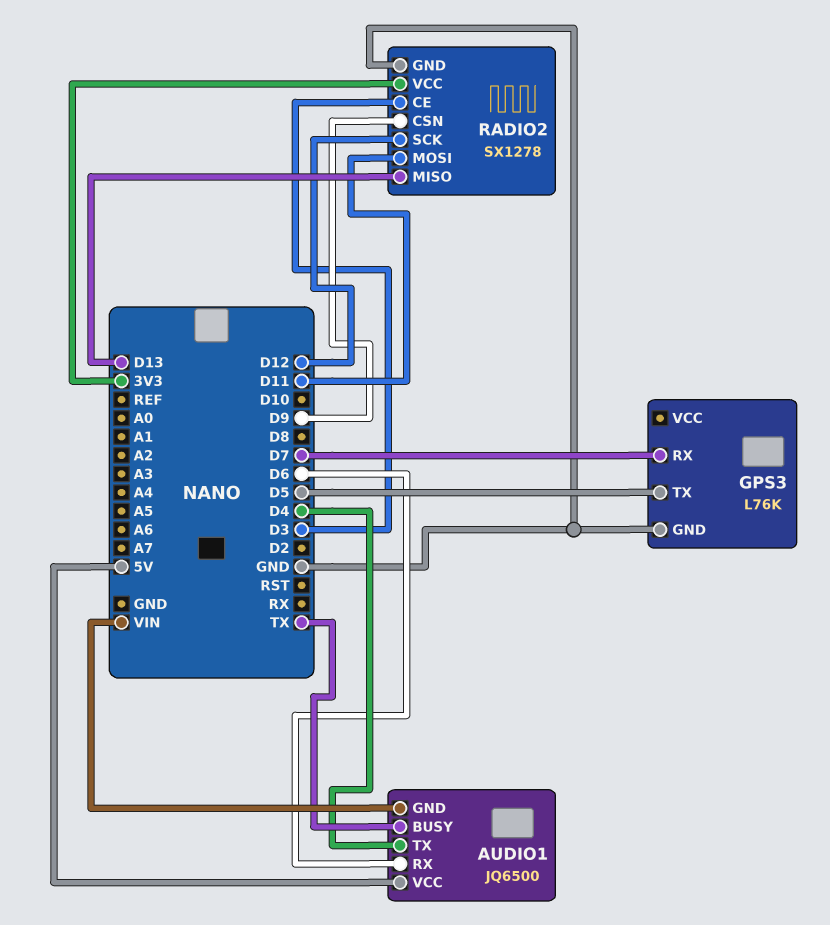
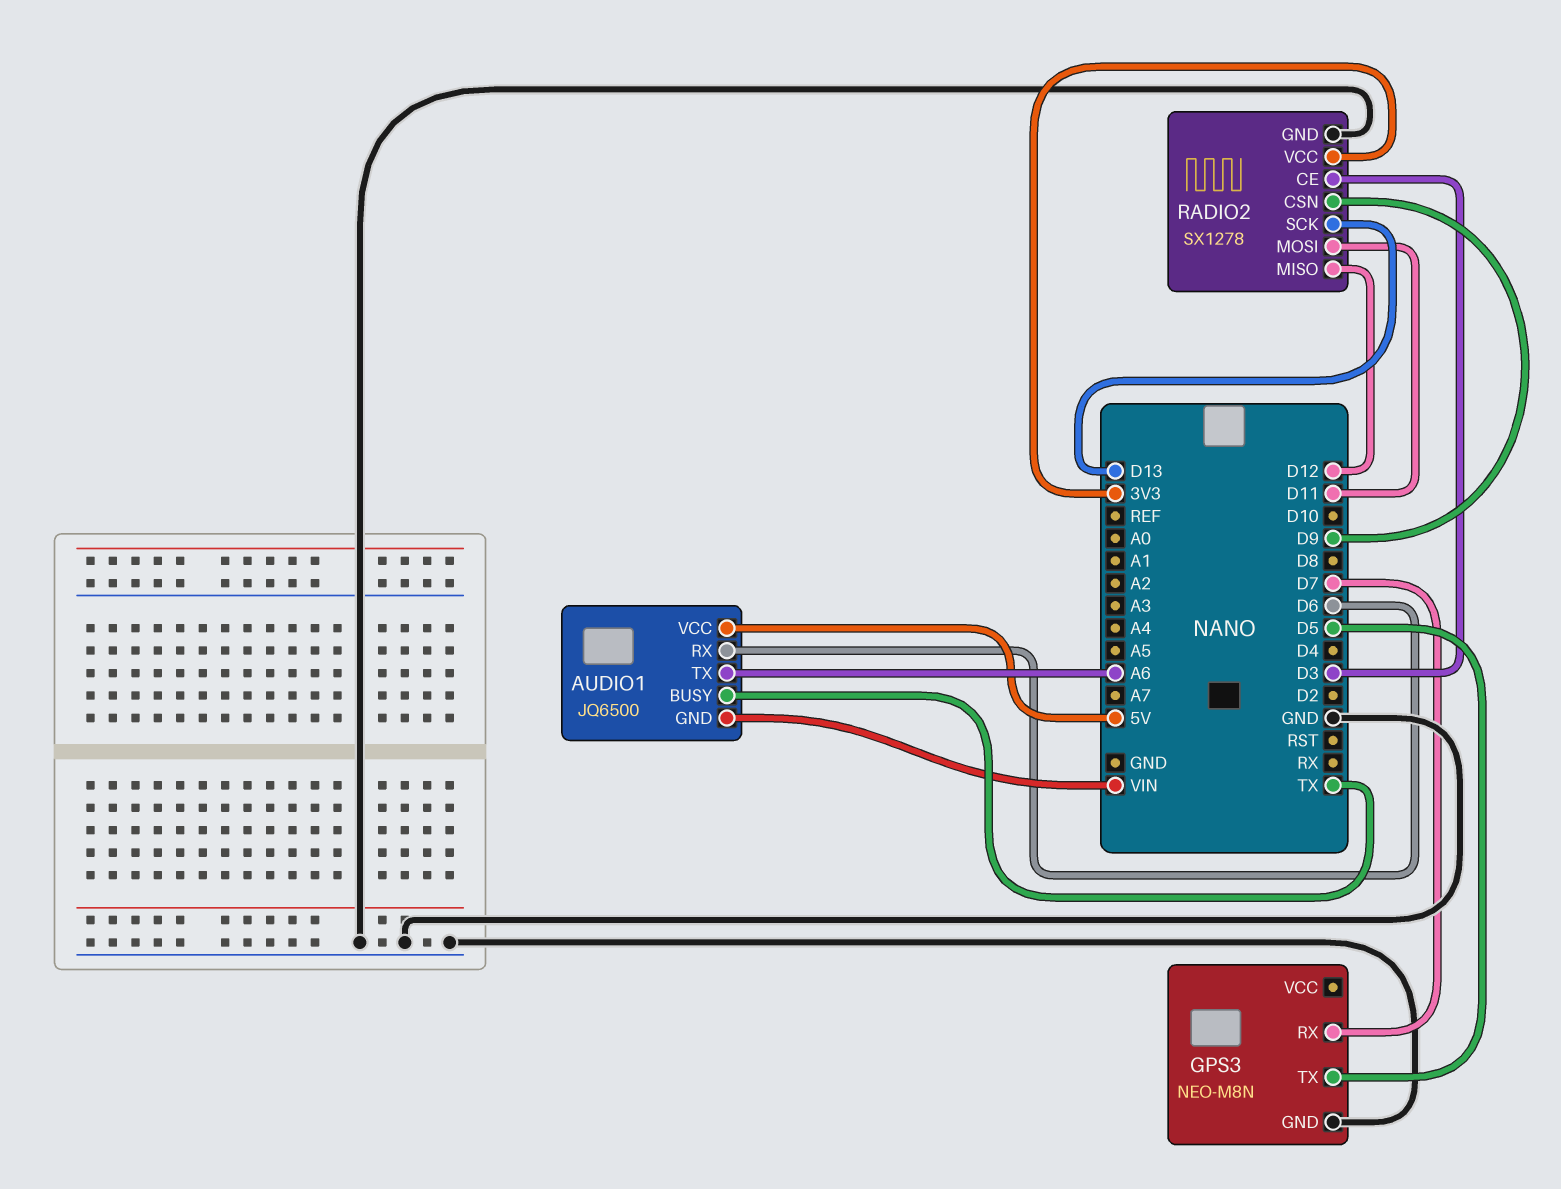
AUDIO1 pin TX: D4 -> A6
GPS3: L76K -> NEO-M8N
RADIO2 pin MISO: D13 -> D12
RADIO2 pin SCK: D12 -> D13

